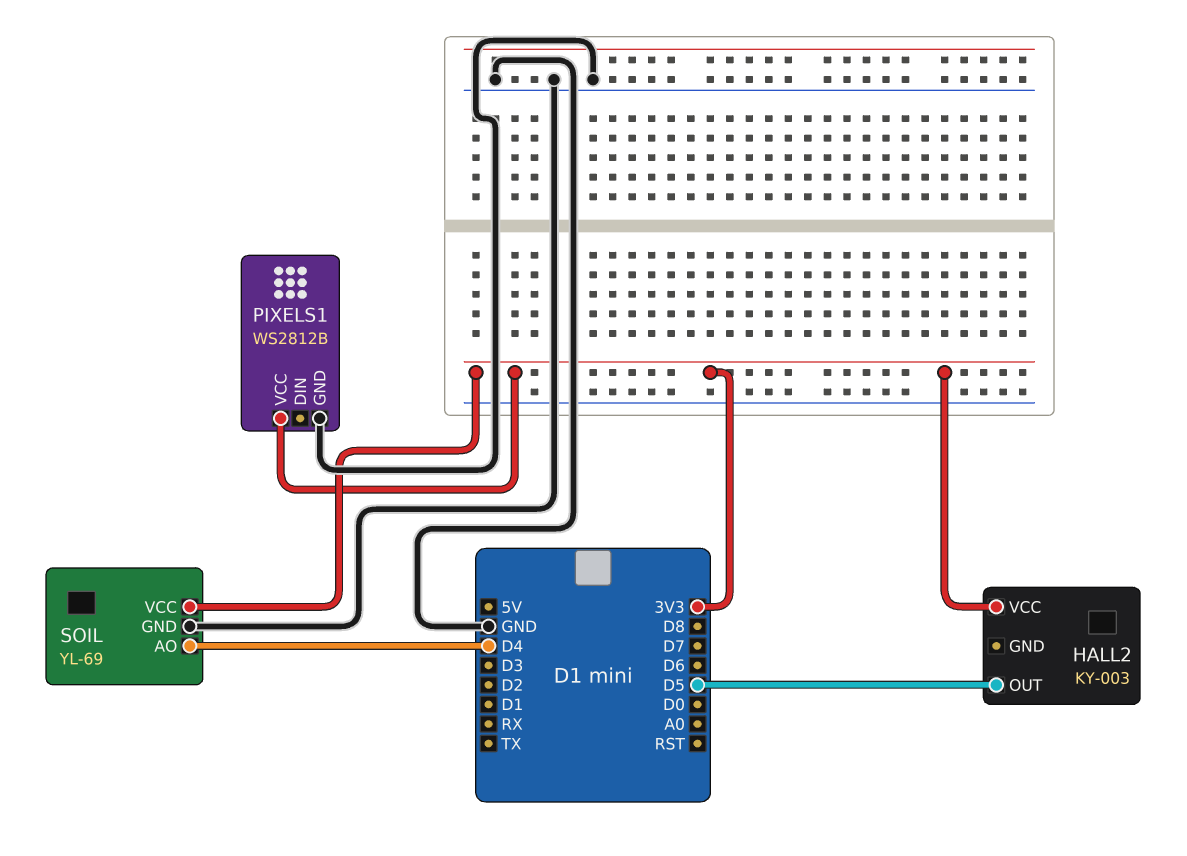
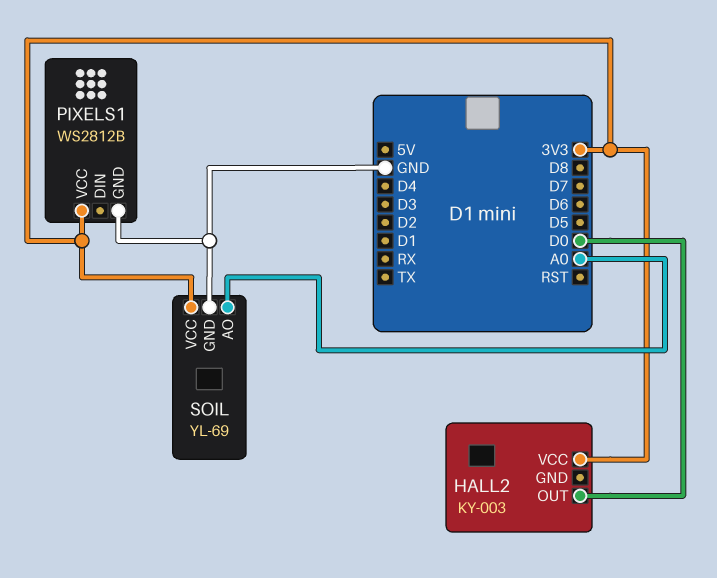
HALL2 pin OUT: D5 -> D0
SOIL pin AO: D4 -> A0

